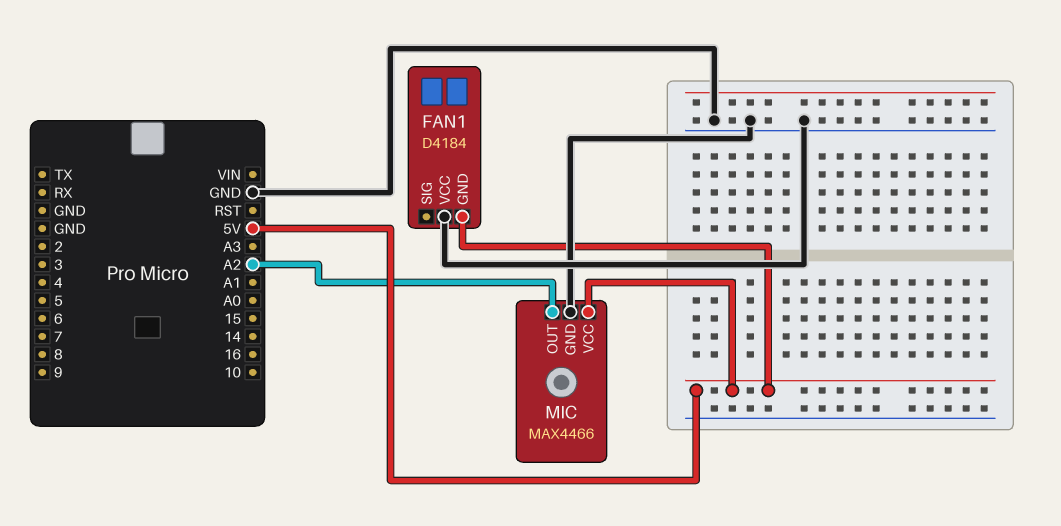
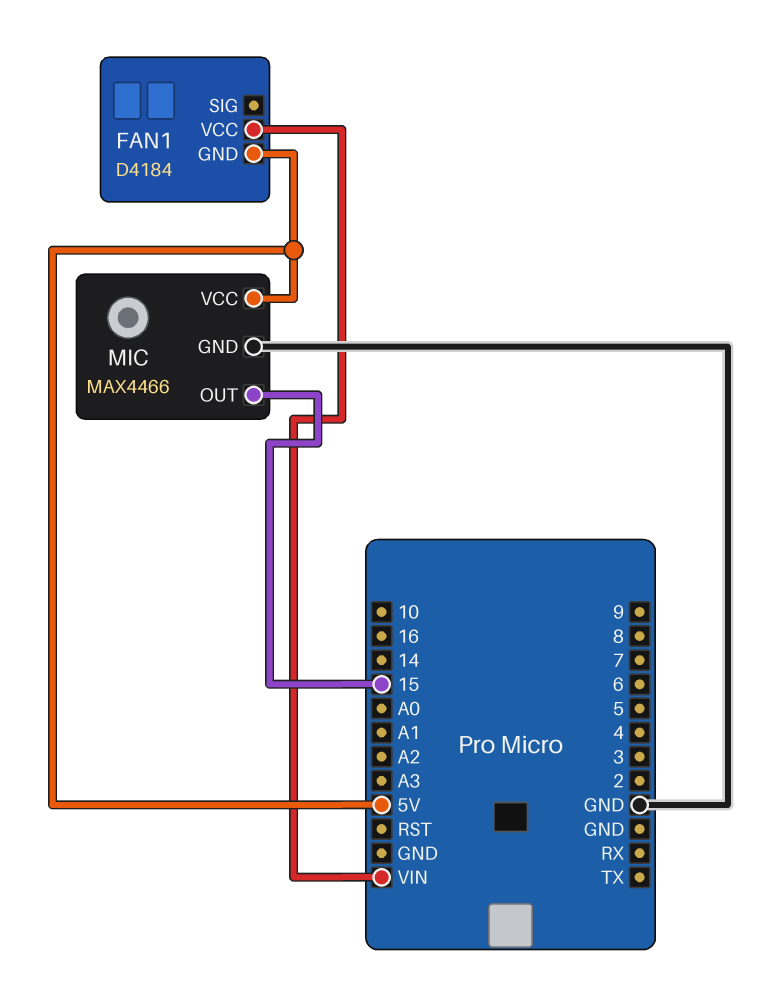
FAN1 pin VCC: GND -> VIN
MIC pin OUT: A2 -> 15

